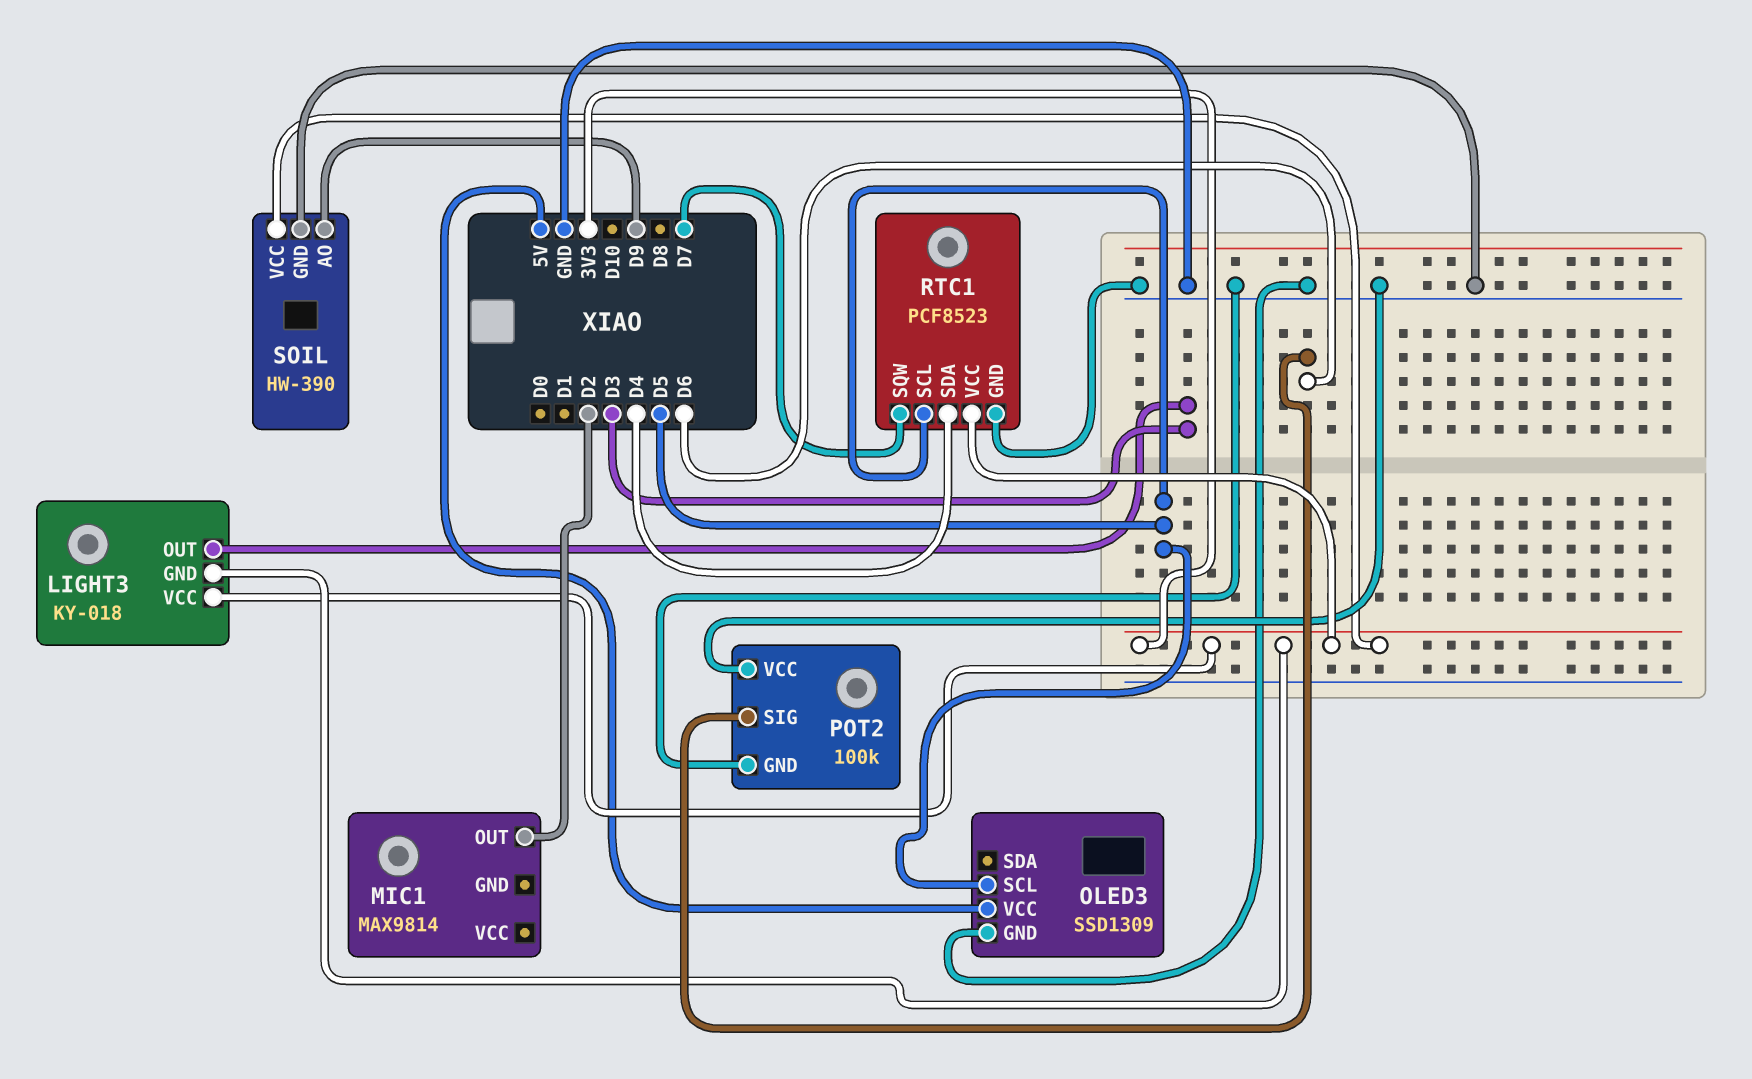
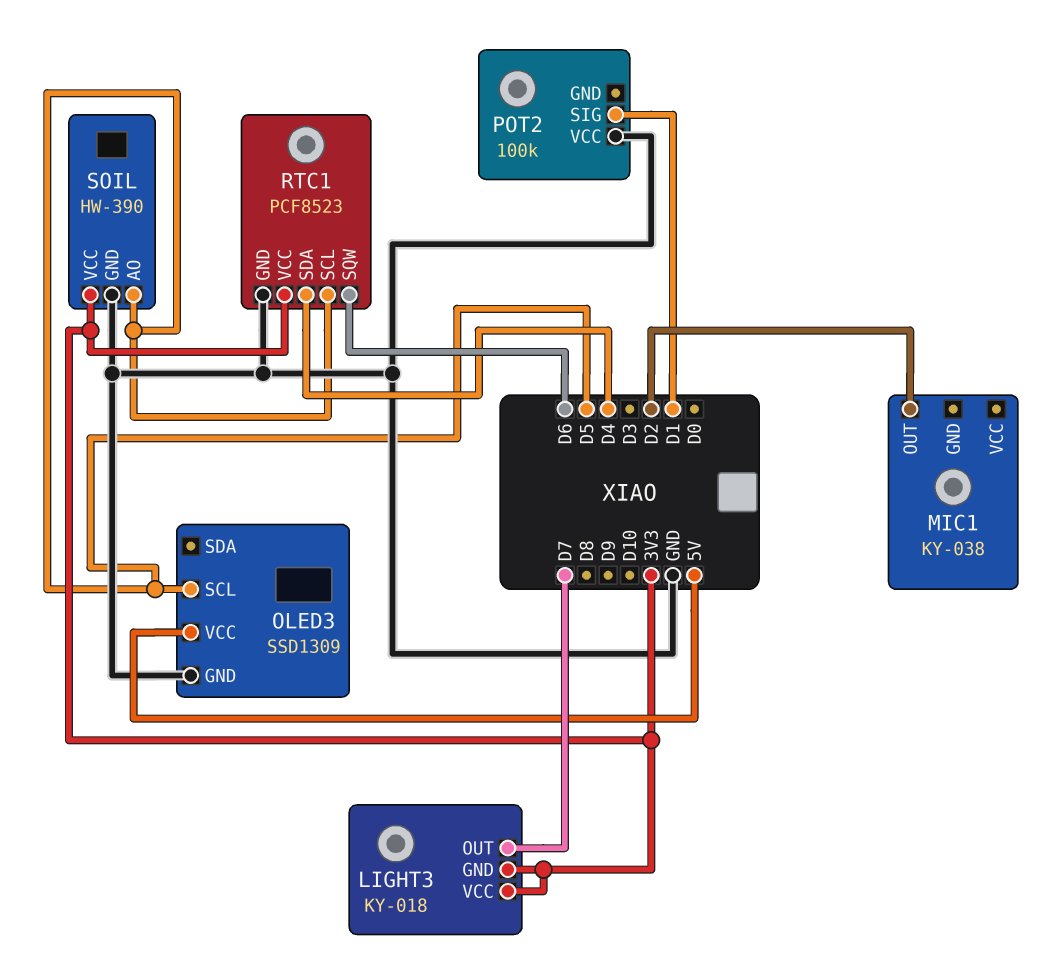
LIGHT3 pin OUT: D3 -> D7
MIC1: MAX9814 -> KY-038
POT2 pin GND: GND -> none
POT2 pin SIG: D6 -> D1
RTC1 pin SQW: D7 -> D6
SOIL pin AO: D9 -> D5

